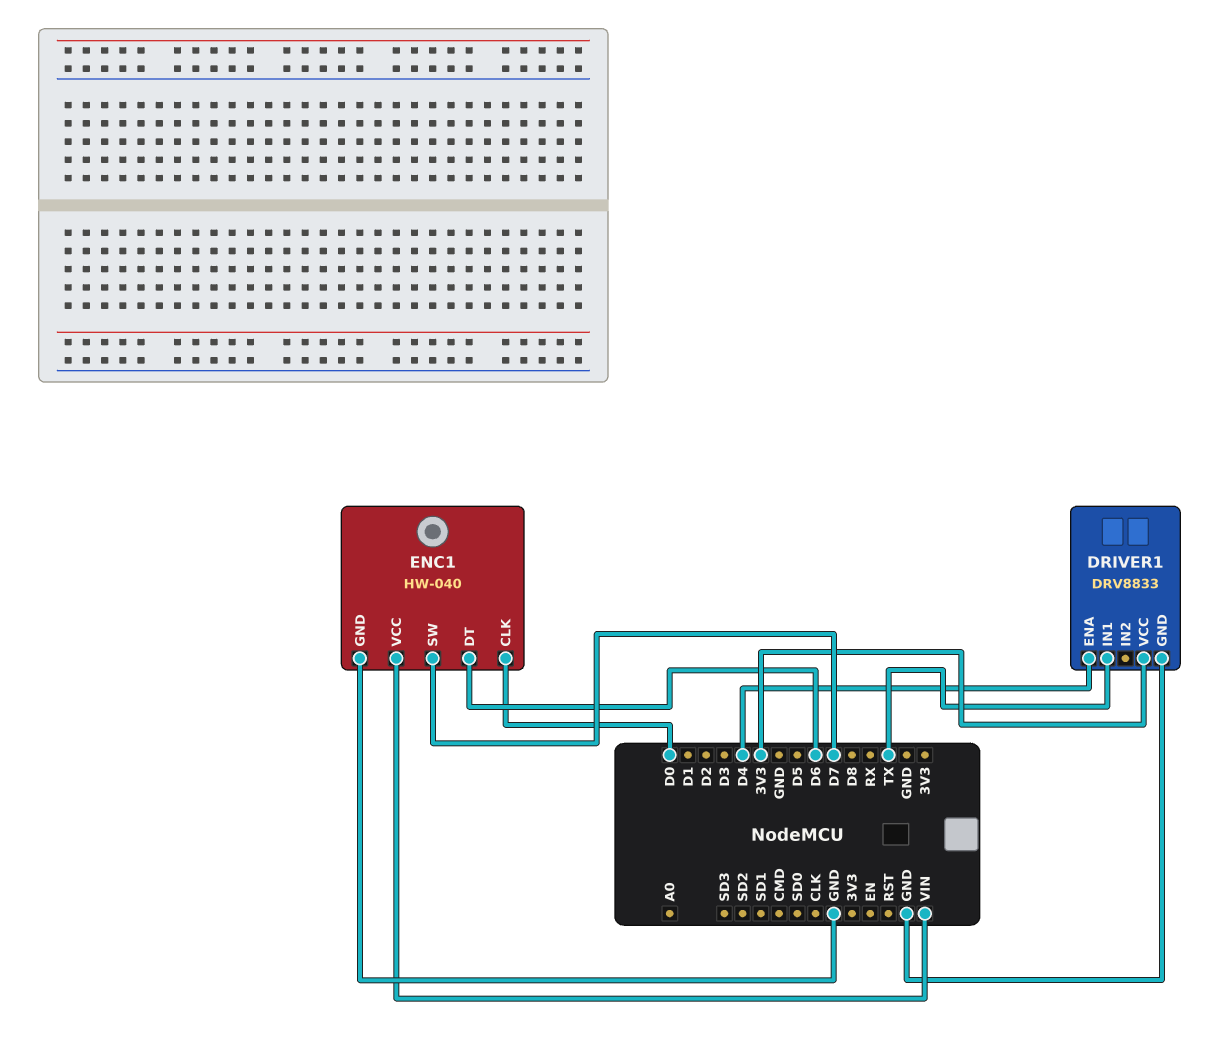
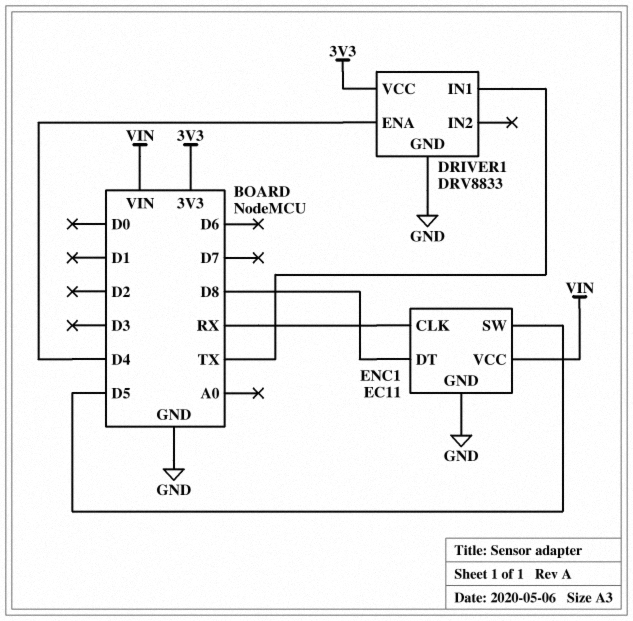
ENC1: HW-040 -> EC11
ENC1 pin CLK: D0 -> RX
ENC1 pin DT: D6 -> D8
ENC1 pin SW: D7 -> D5

